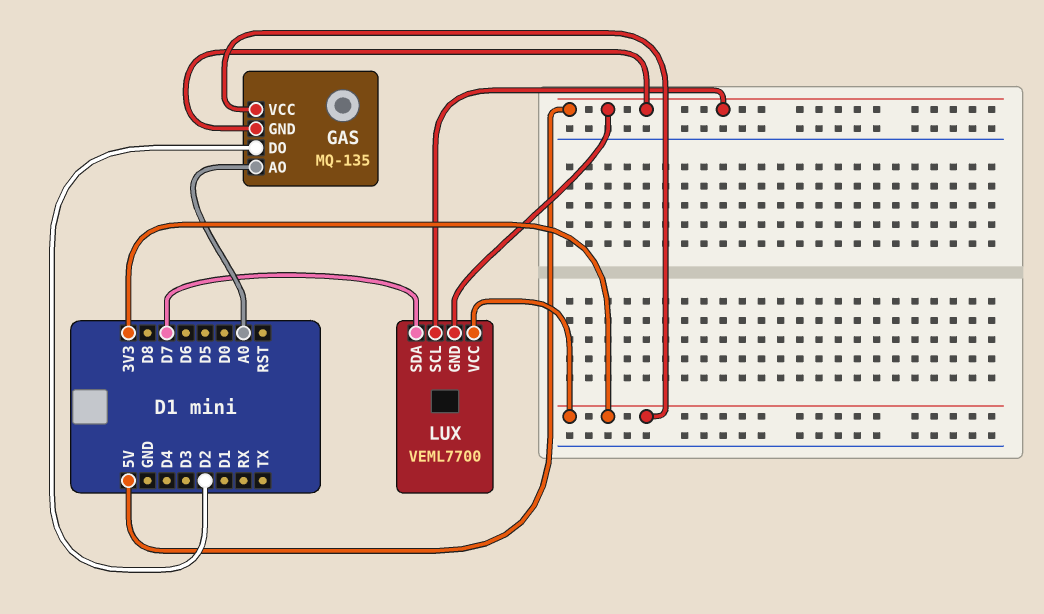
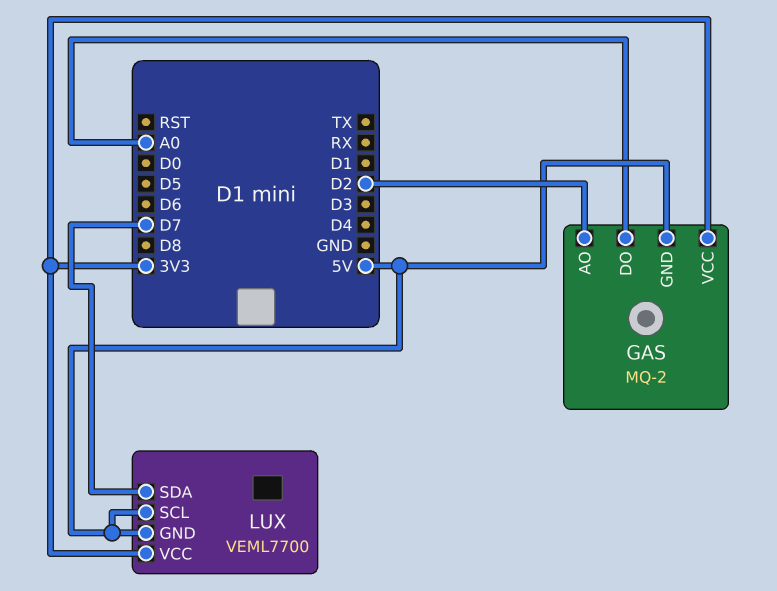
GAS: MQ-135 -> MQ-2
GAS pin AO: A0 -> D2
GAS pin DO: D2 -> A0

